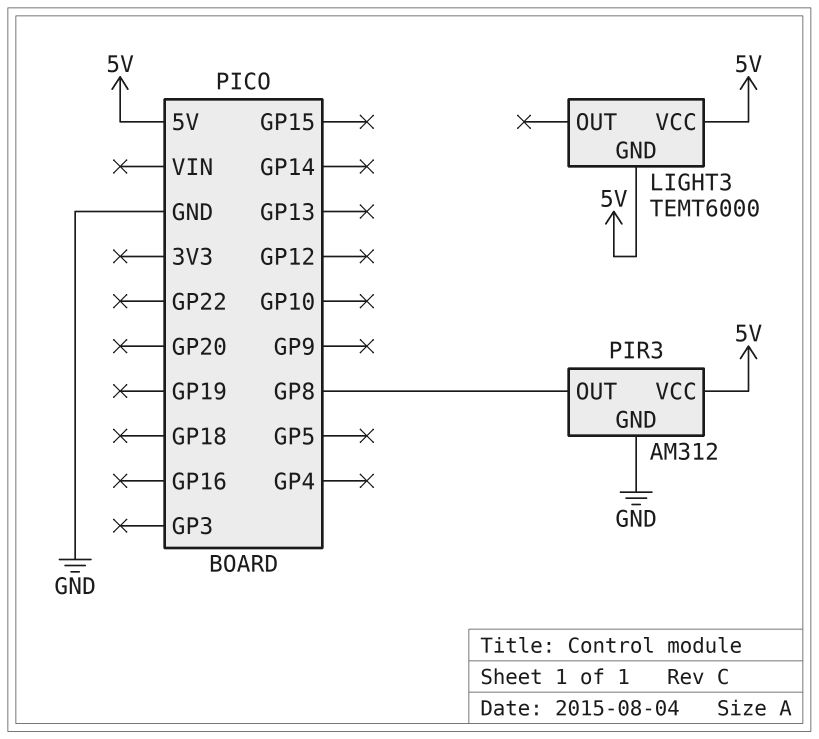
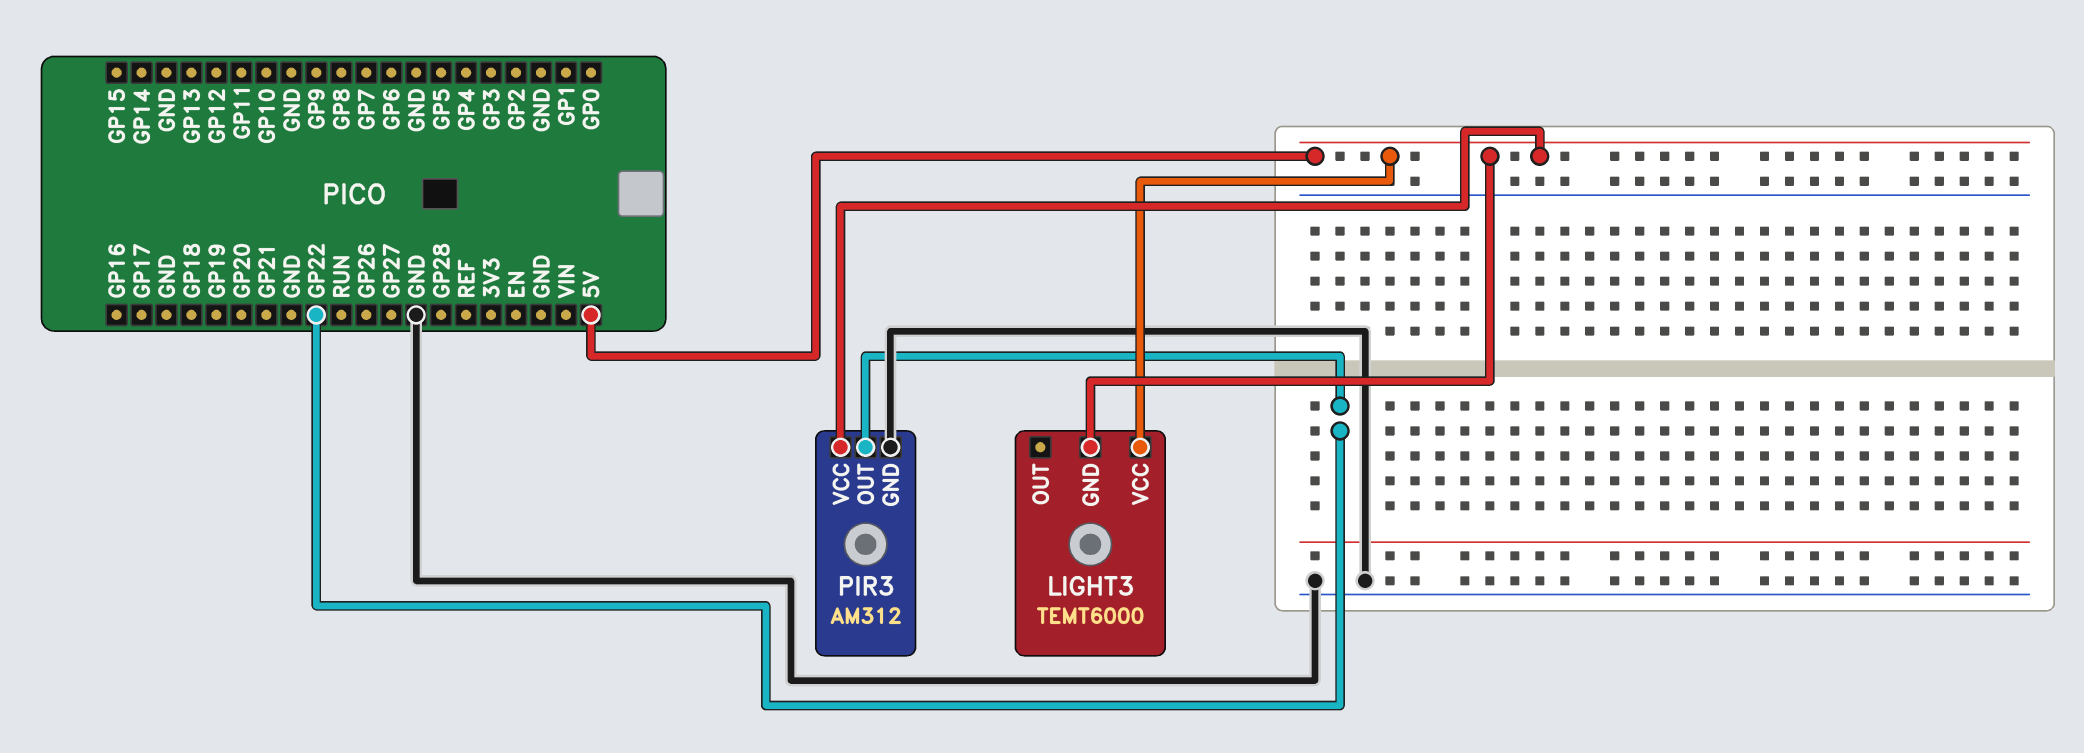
PIR3 pin OUT: GP8 -> GP22

